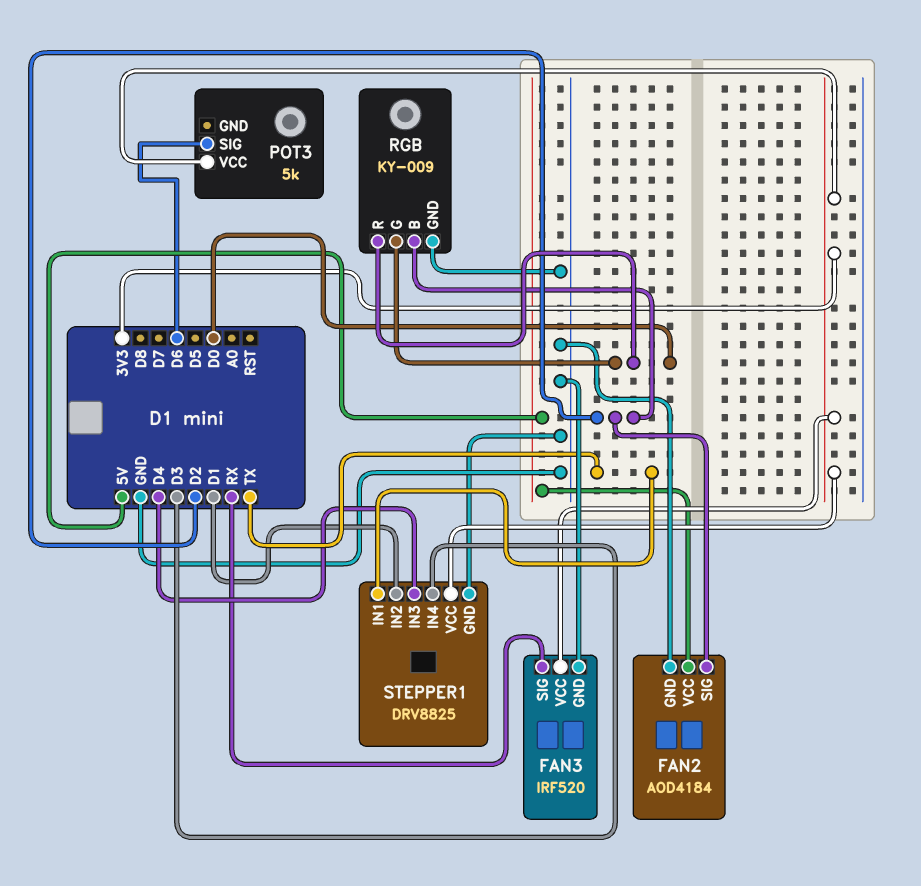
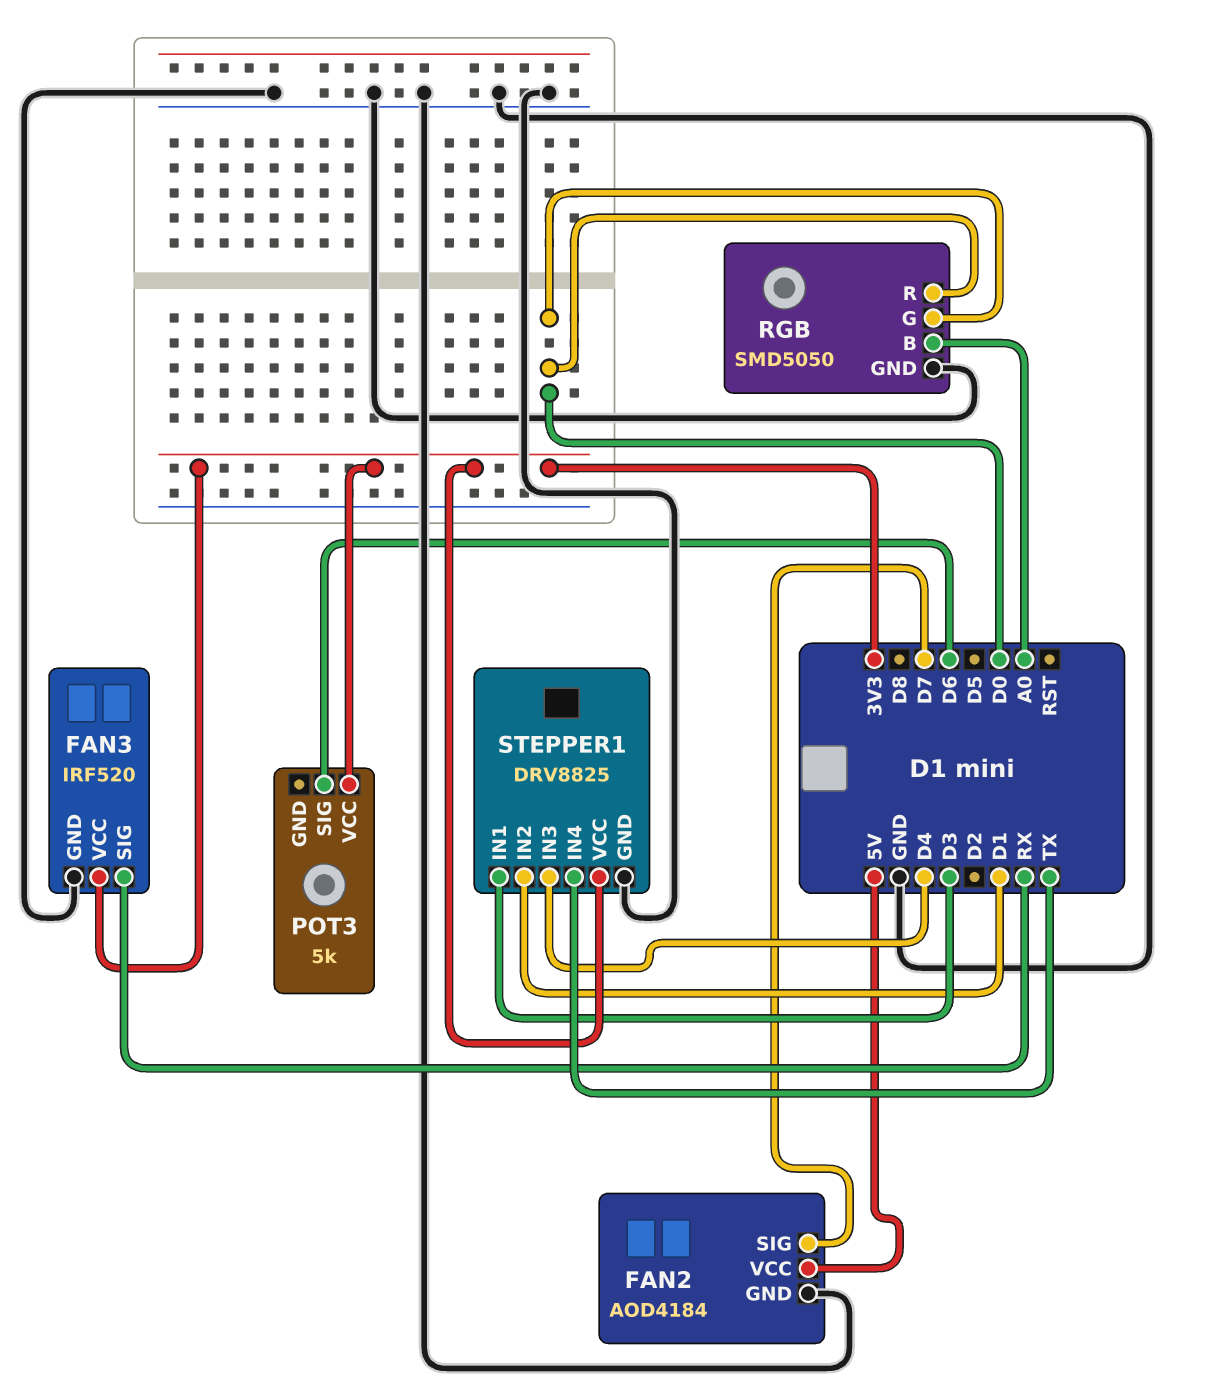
FAN2 pin SIG: D2 -> D7
RGB: KY-009 -> SMD5050
RGB pin B: D2 -> A0
STEPPER1 pin IN1: TX -> D3
STEPPER1 pin IN4: D3 -> TX

